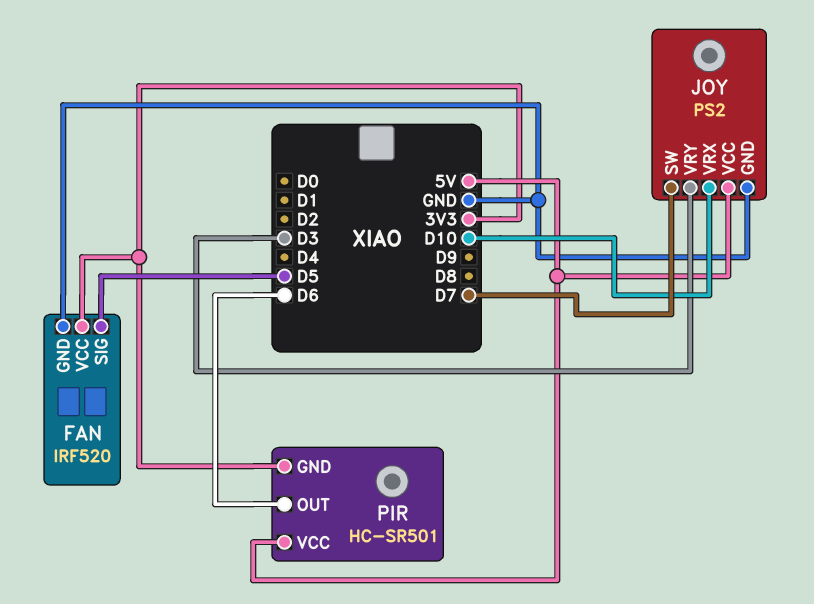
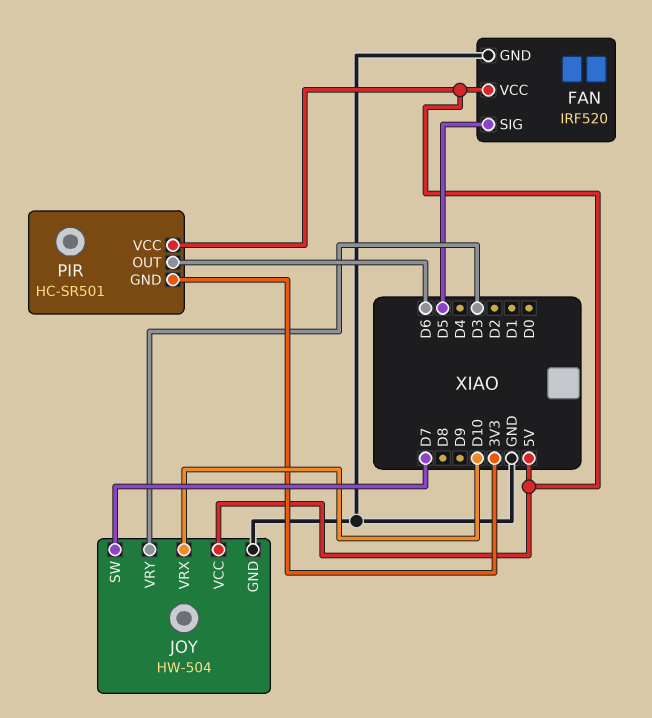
FAN pin VCC: 3V3 -> 5V
JOY: PS2 -> HW-504

